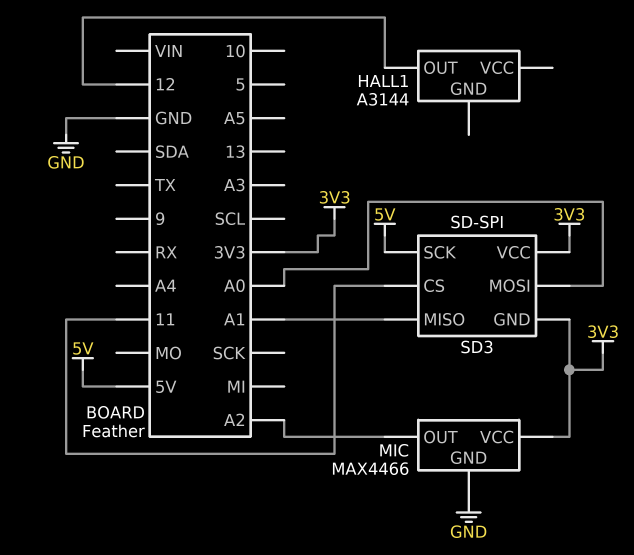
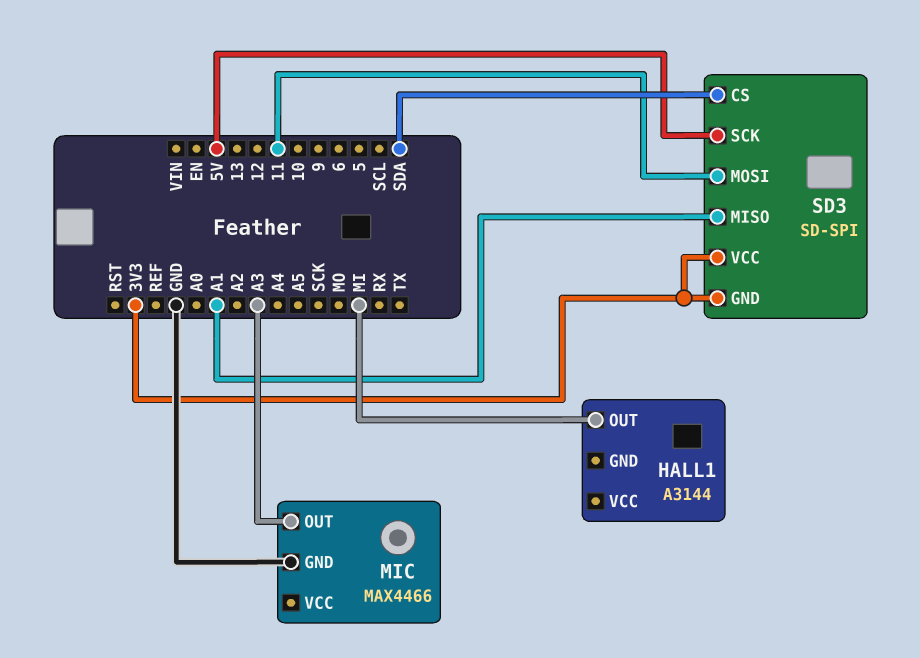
HALL1 pin OUT: 12 -> MI
MIC pin OUT: A2 -> A3
MIC pin VCC: 3V3 -> none
SD3 pin CS: 11 -> SDA
SD3 pin MOSI: A0 -> 11

